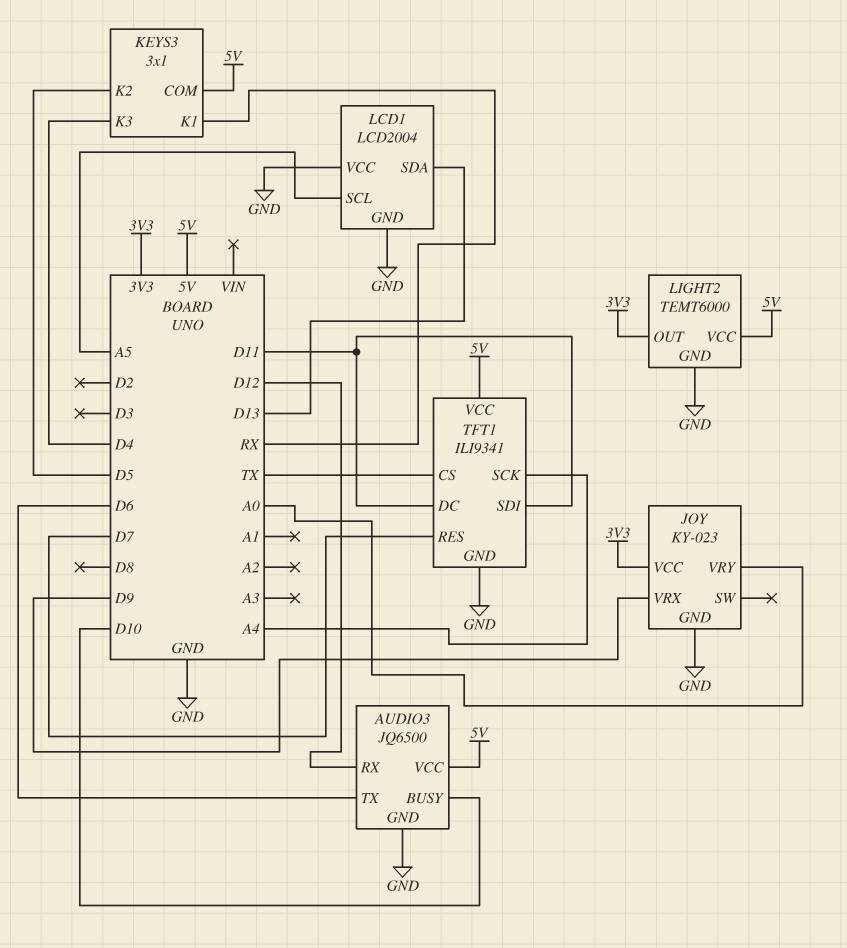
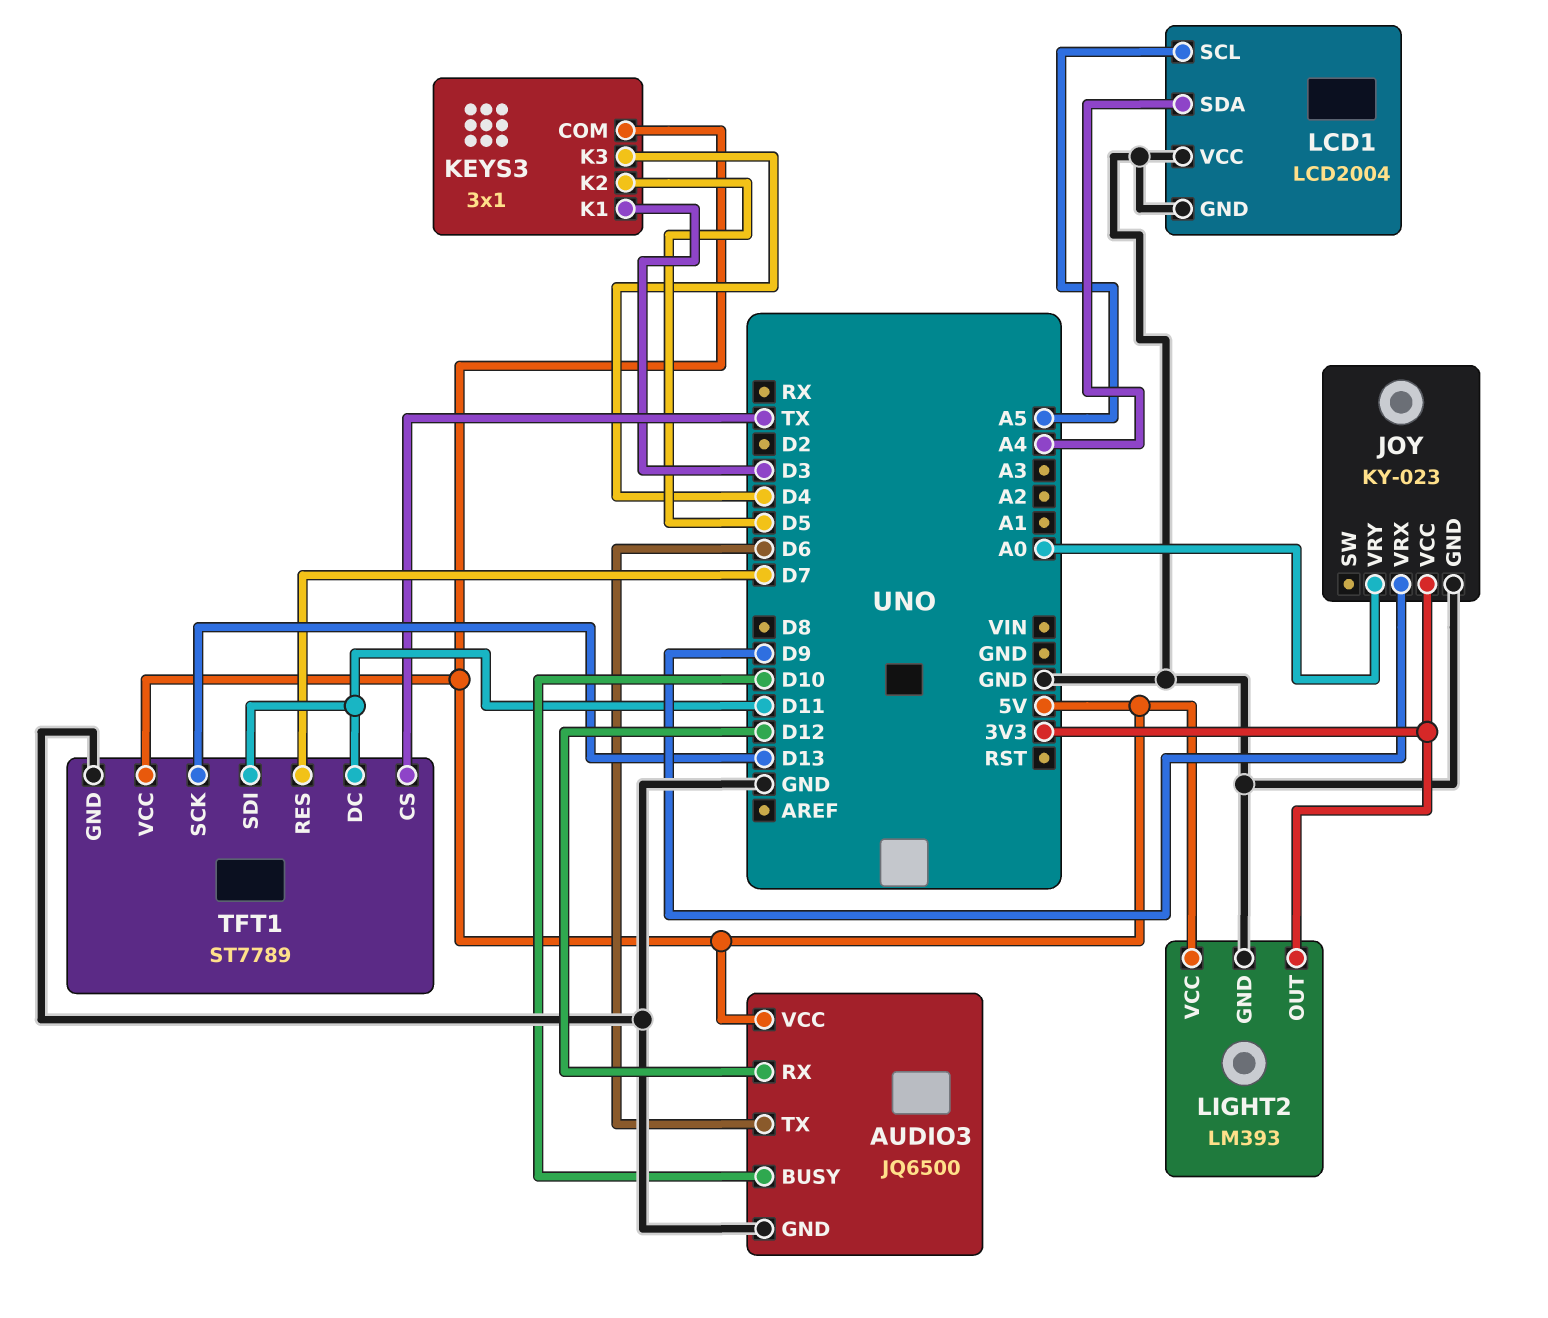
KEYS3 pin K1: RX -> D3
LCD1 pin SDA: D13 -> A4
LIGHT2: TEMT6000 -> LM393
TFT1: ILI9341 -> ST7789
TFT1 pin SCK: A4 -> D13

